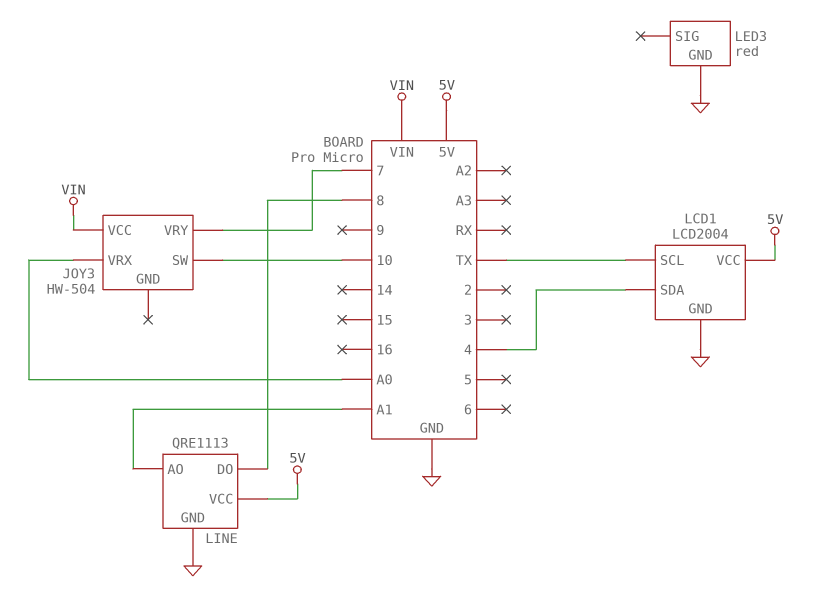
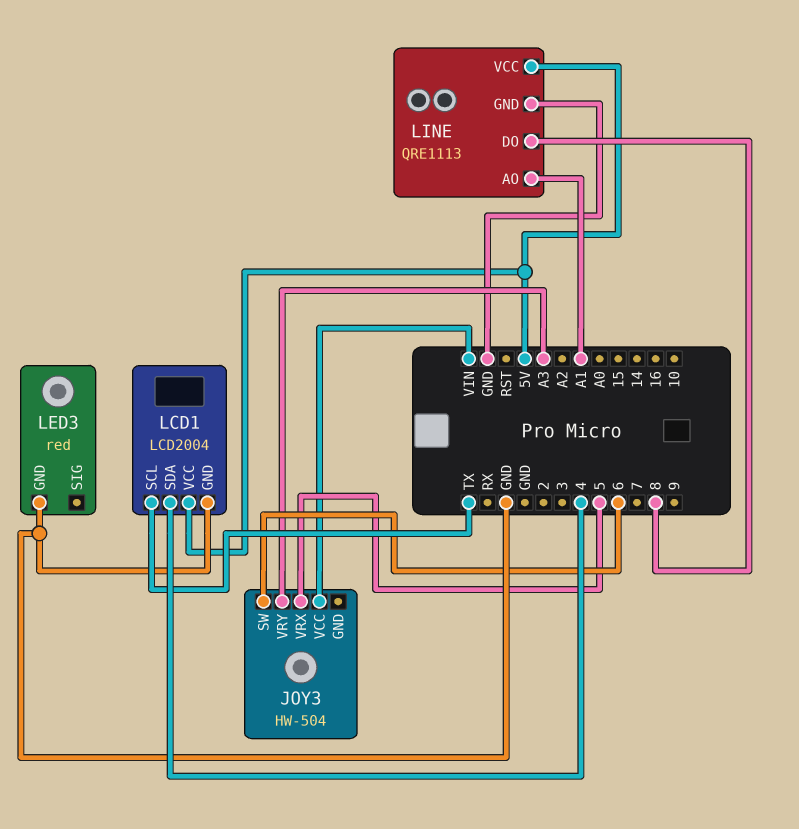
JOY3 pin SW: 10 -> 6
JOY3 pin VRX: A0 -> 5
JOY3 pin VRY: 7 -> A3

